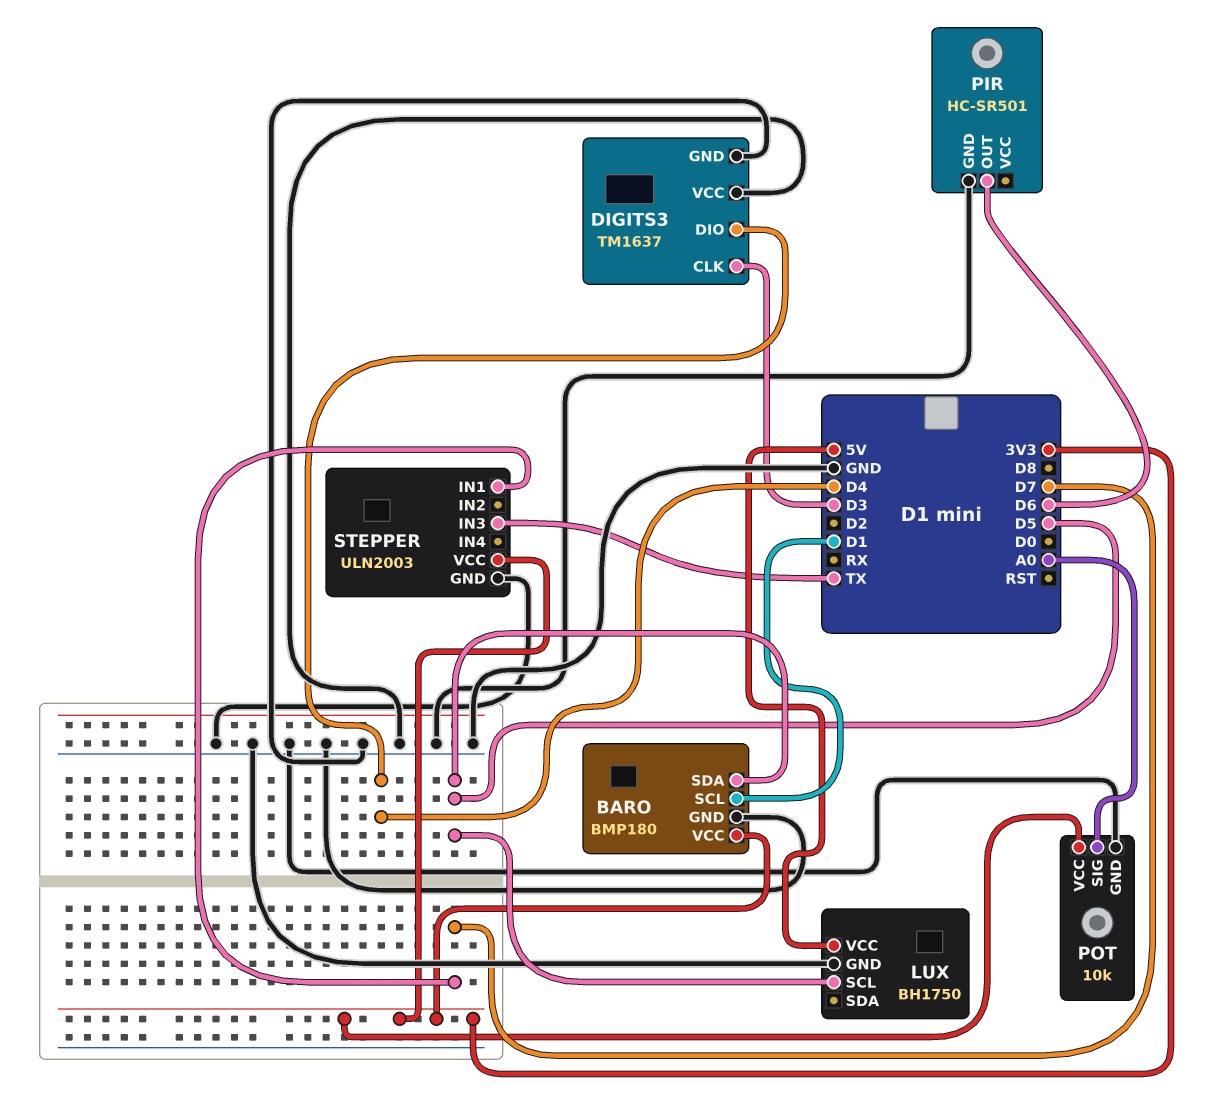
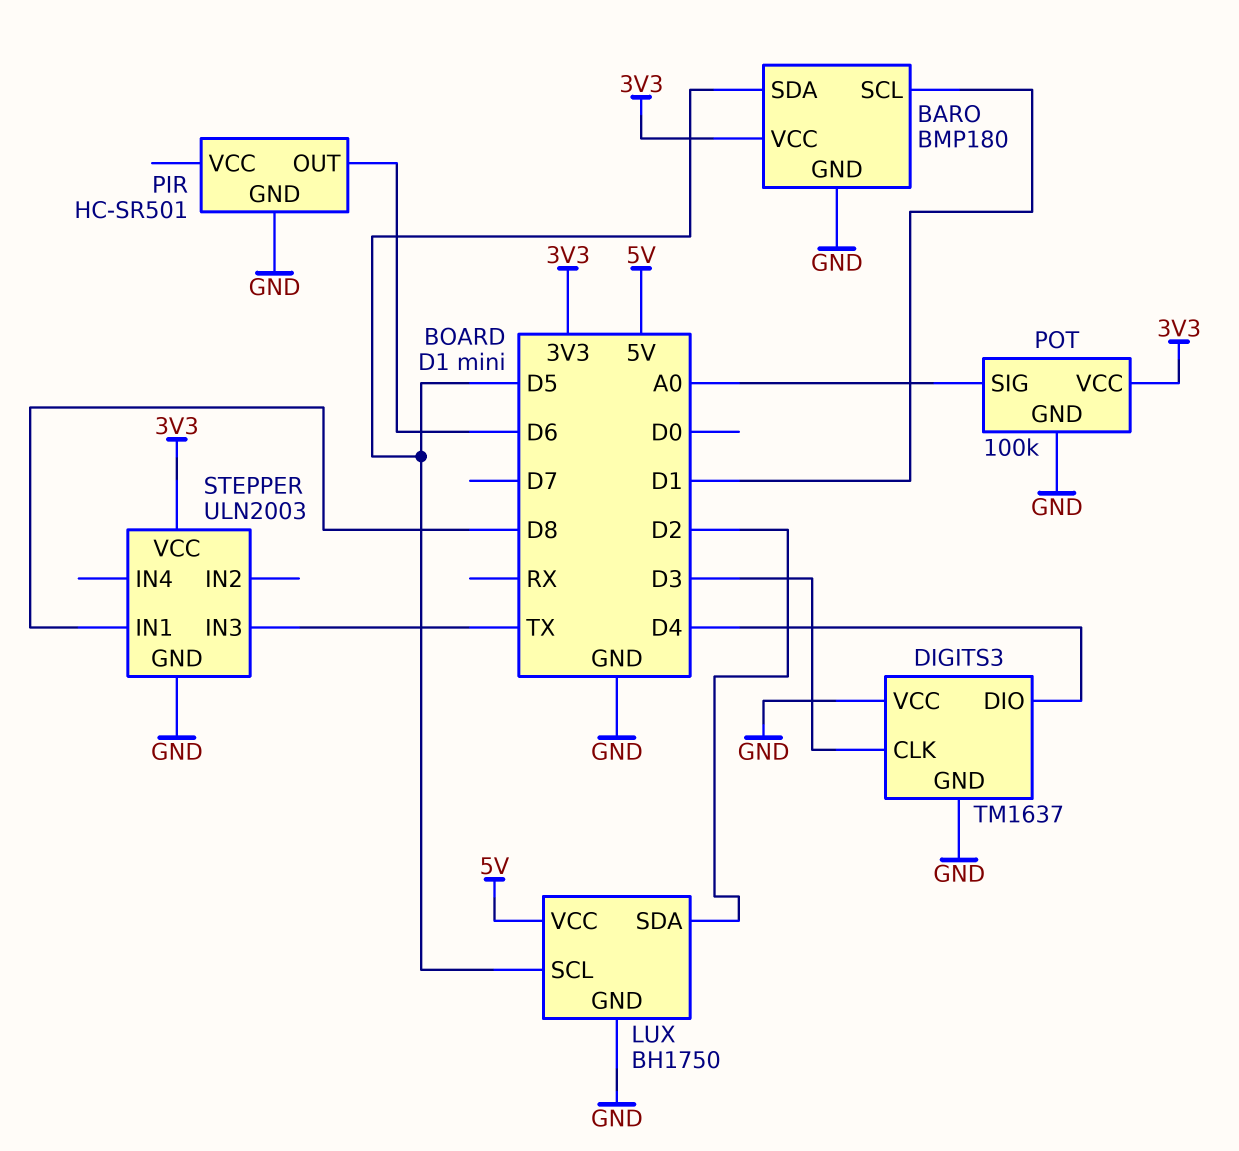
LUX pin SDA: none -> D2
POT: 10k -> 100k
STEPPER pin IN1: D7 -> D8

